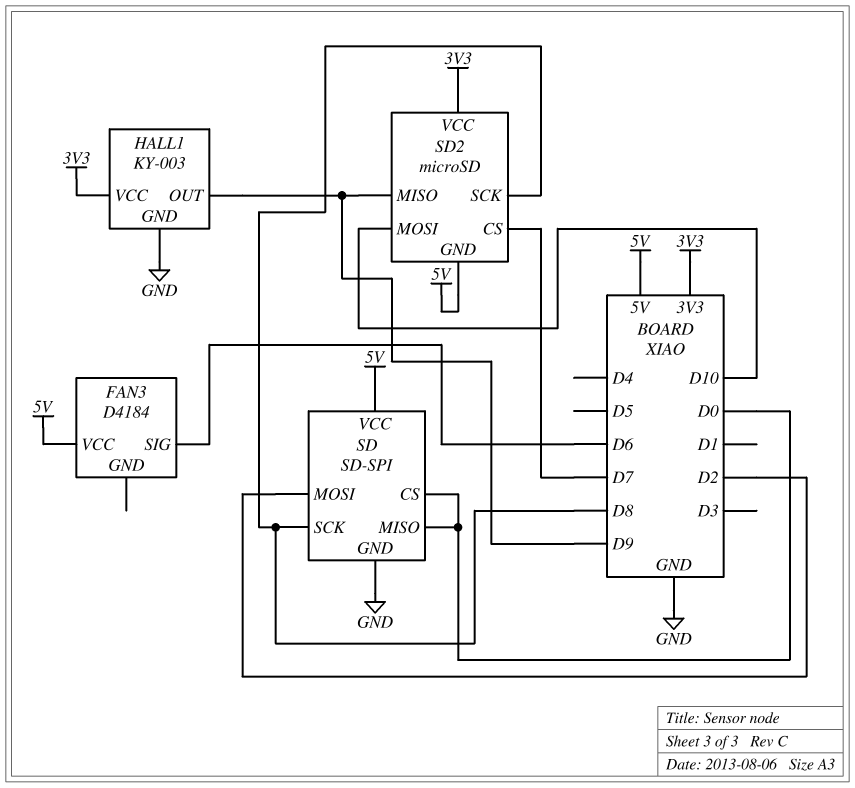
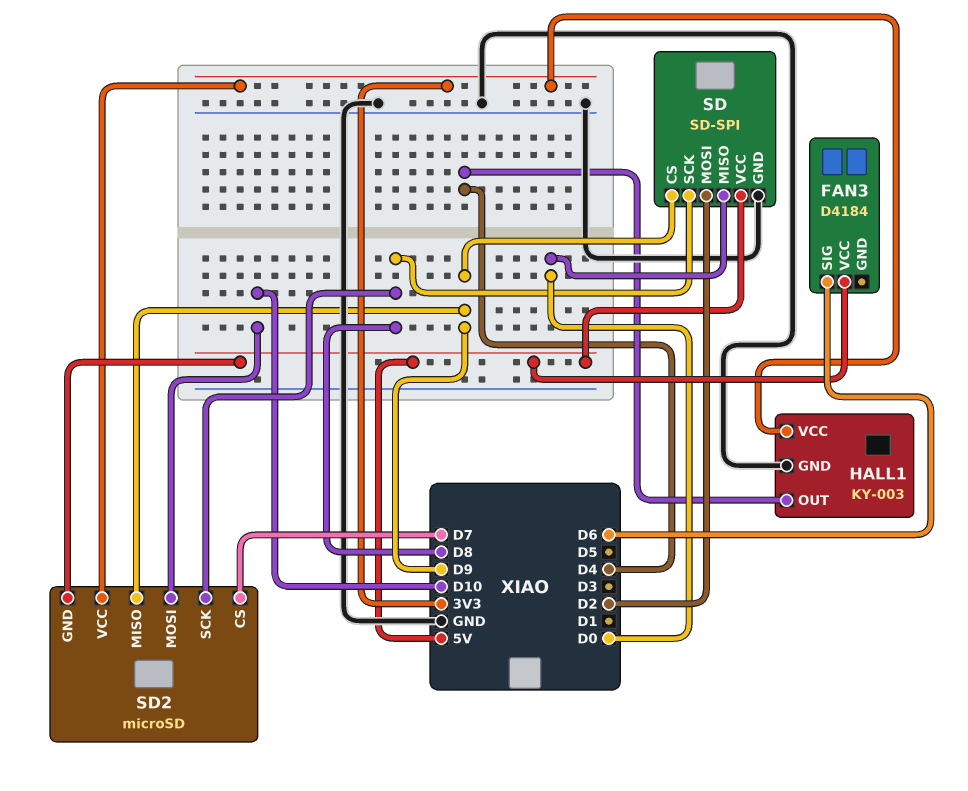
HALL1 pin OUT: D9 -> D4
SD pin CS: D0 -> D9

